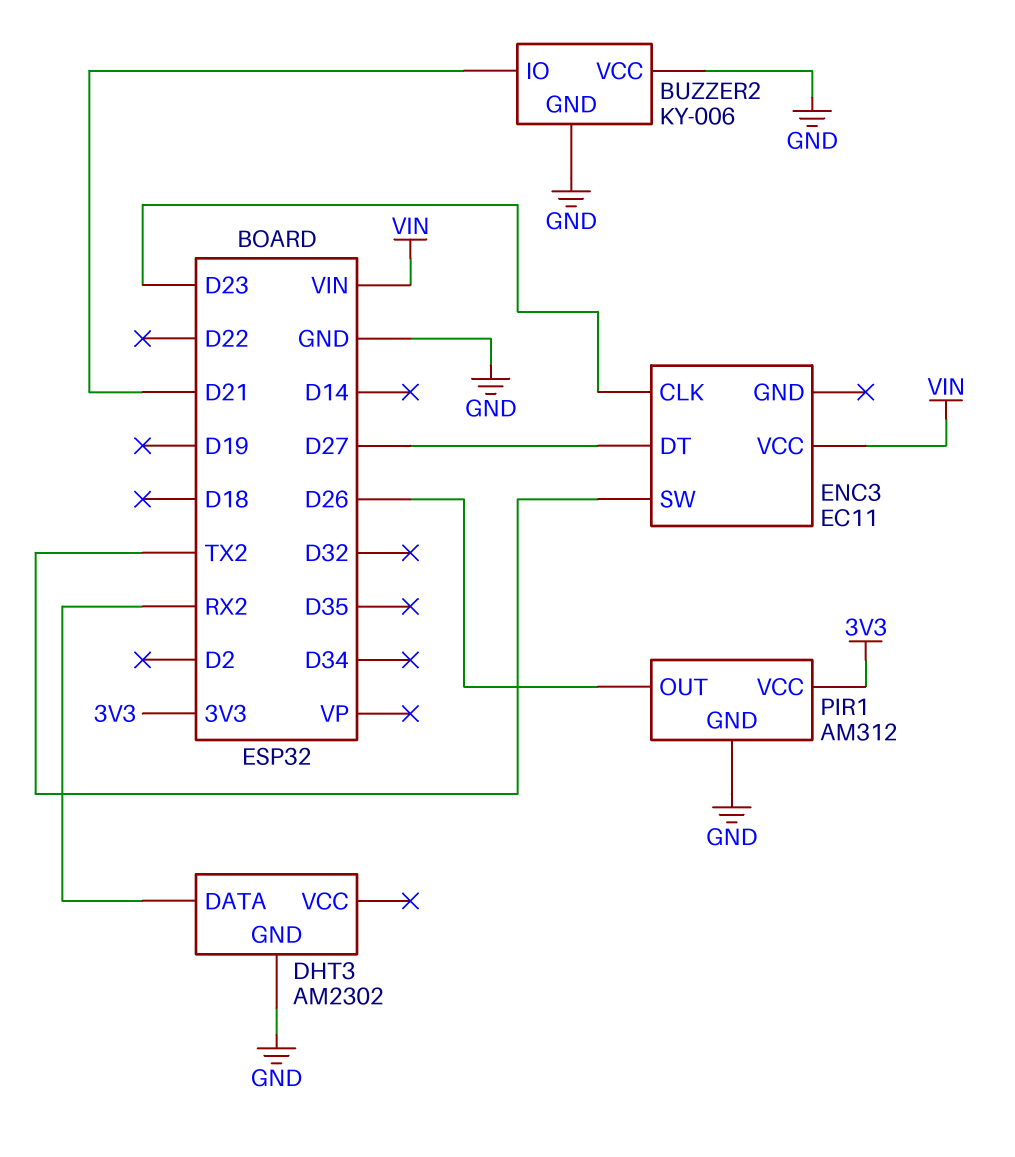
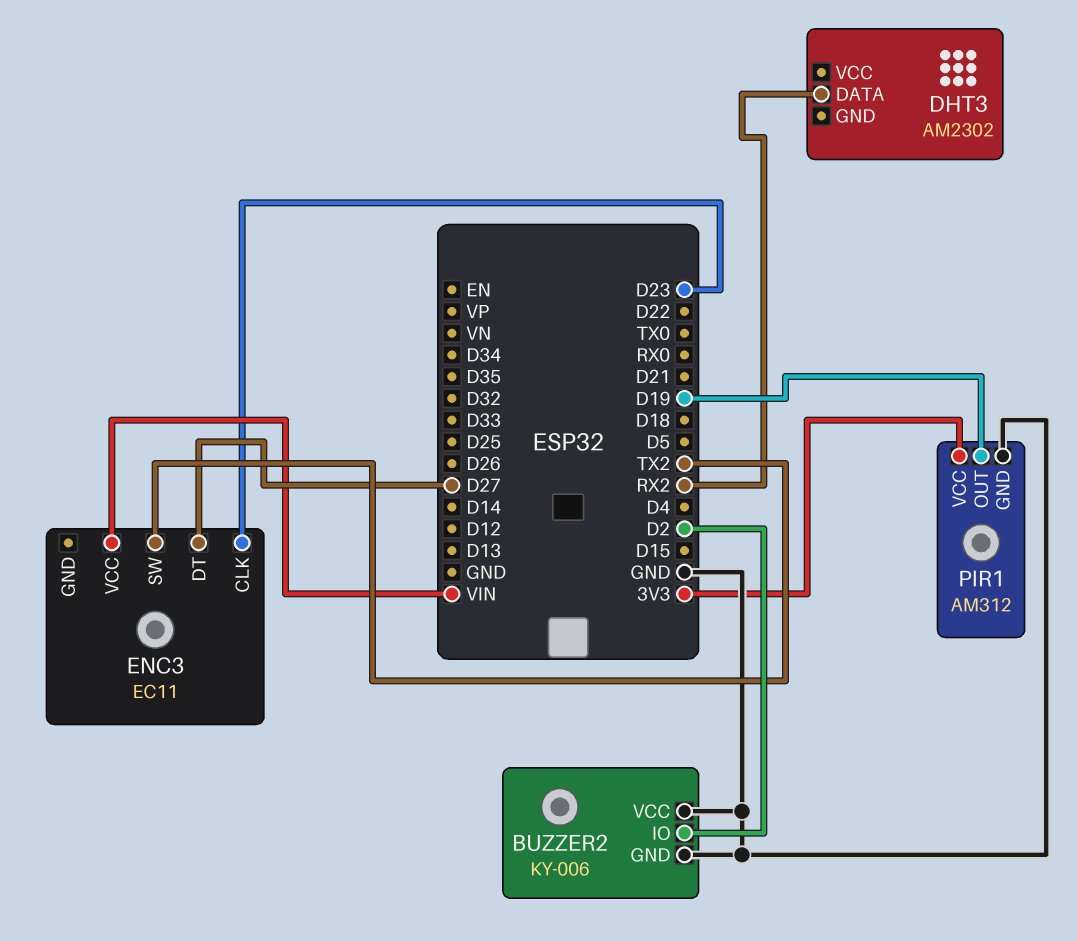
BUZZER2 pin IO: D21 -> D2
DHT3 pin GND: GND -> none
PIR1 pin OUT: D26 -> D19

